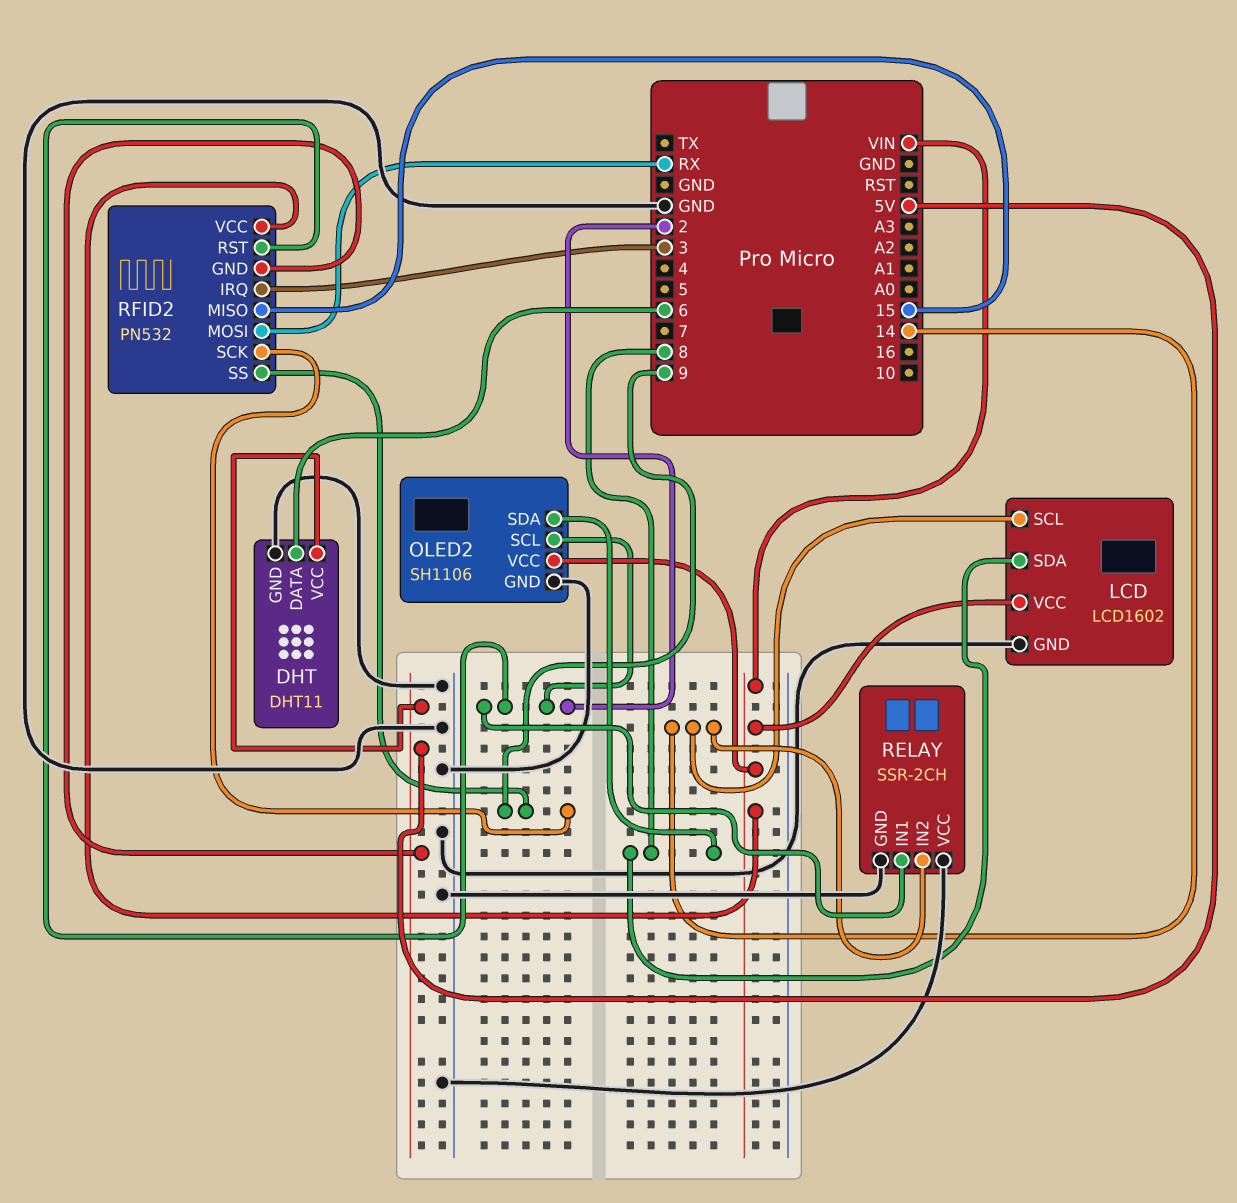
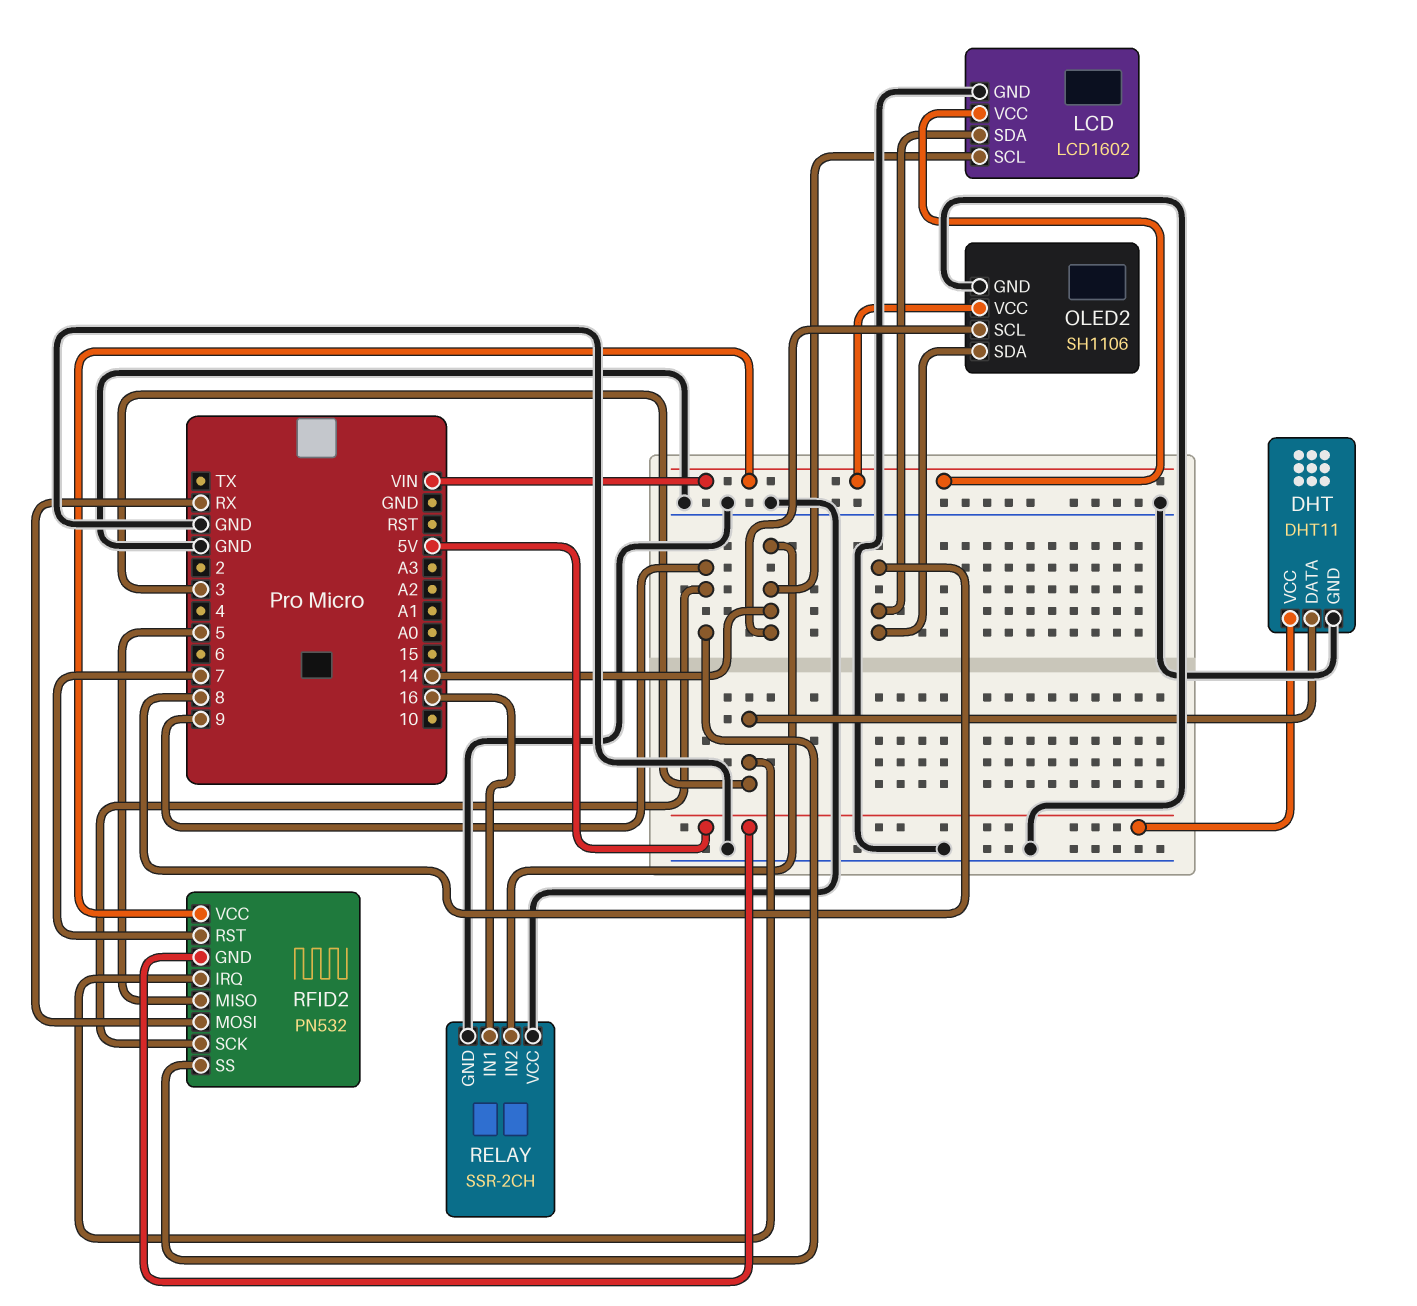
DHT pin DATA: 6 -> 3
OLED2 pin SCL: 2 -> 14
RELAY pin IN1: 2 -> 16
RFID2 pin MISO: 15 -> 5
RFID2 pin RST: 2 -> 7

